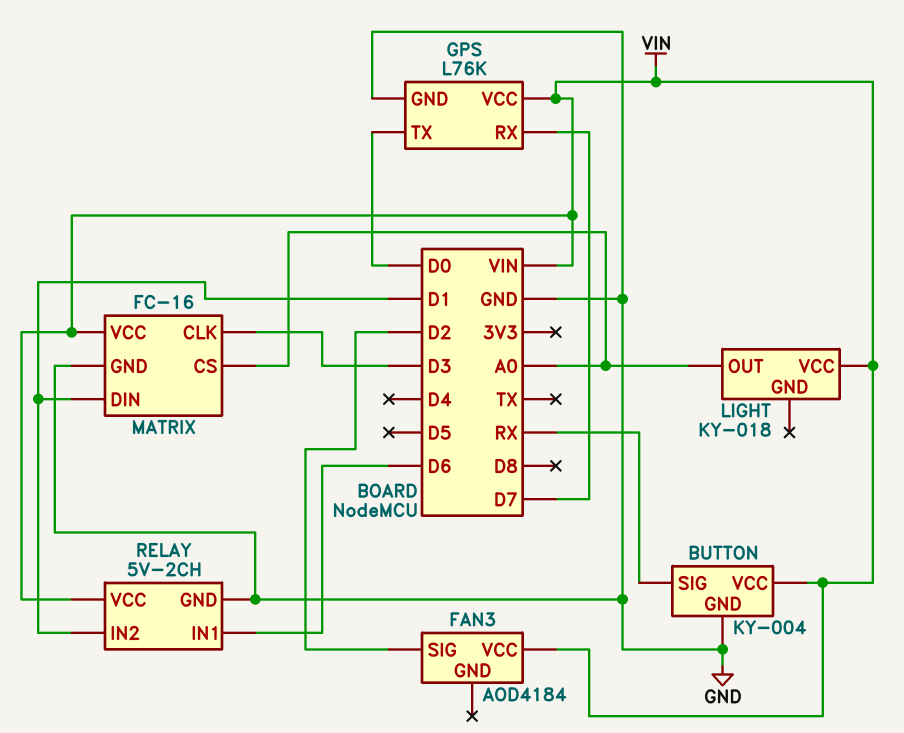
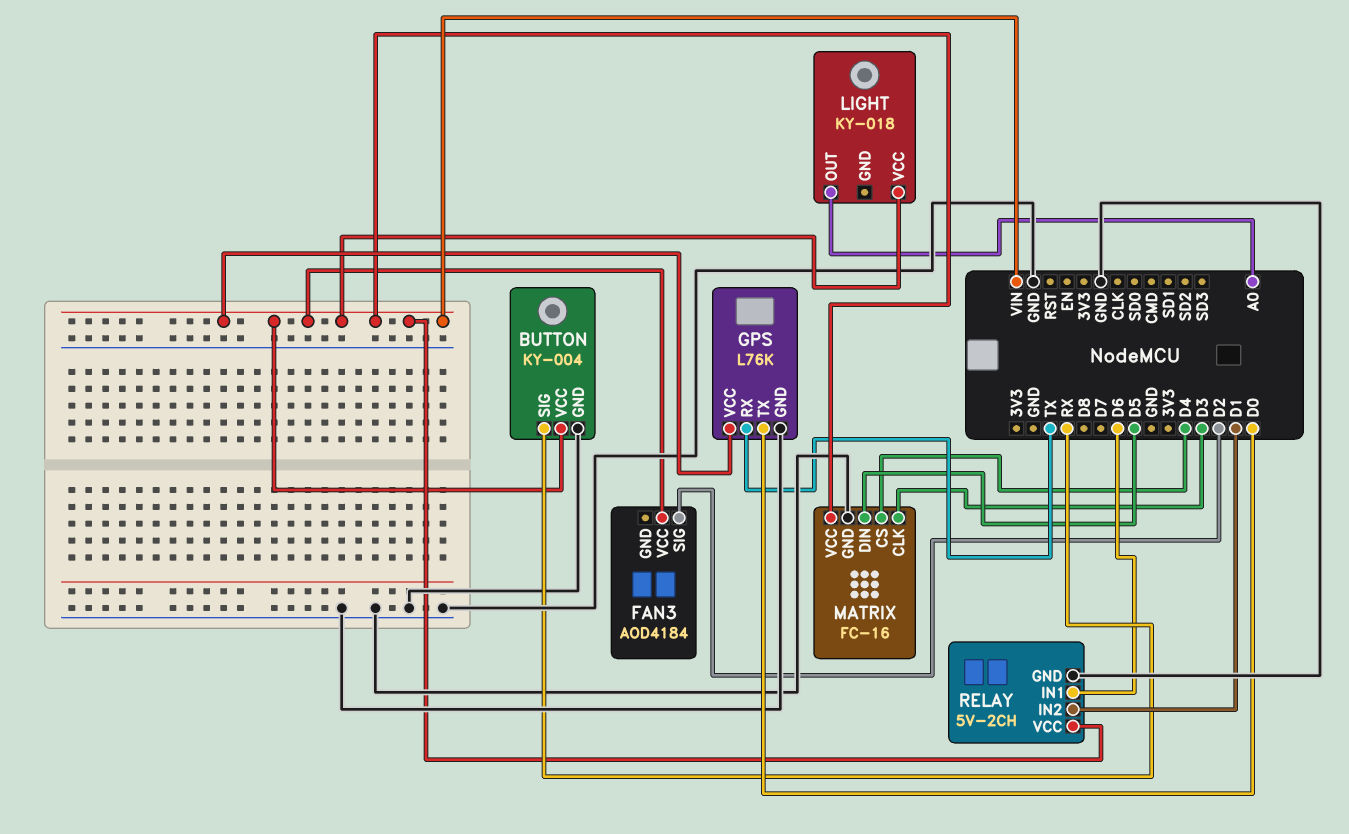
GPS pin RX: D7 -> TX
MATRIX pin CS: A0 -> D4
MATRIX pin DIN: D1 -> D5

